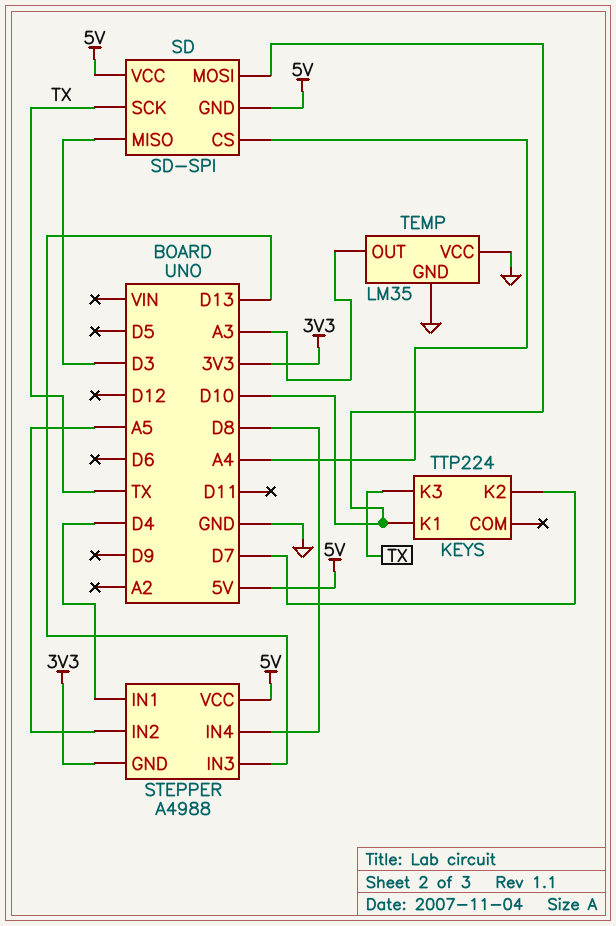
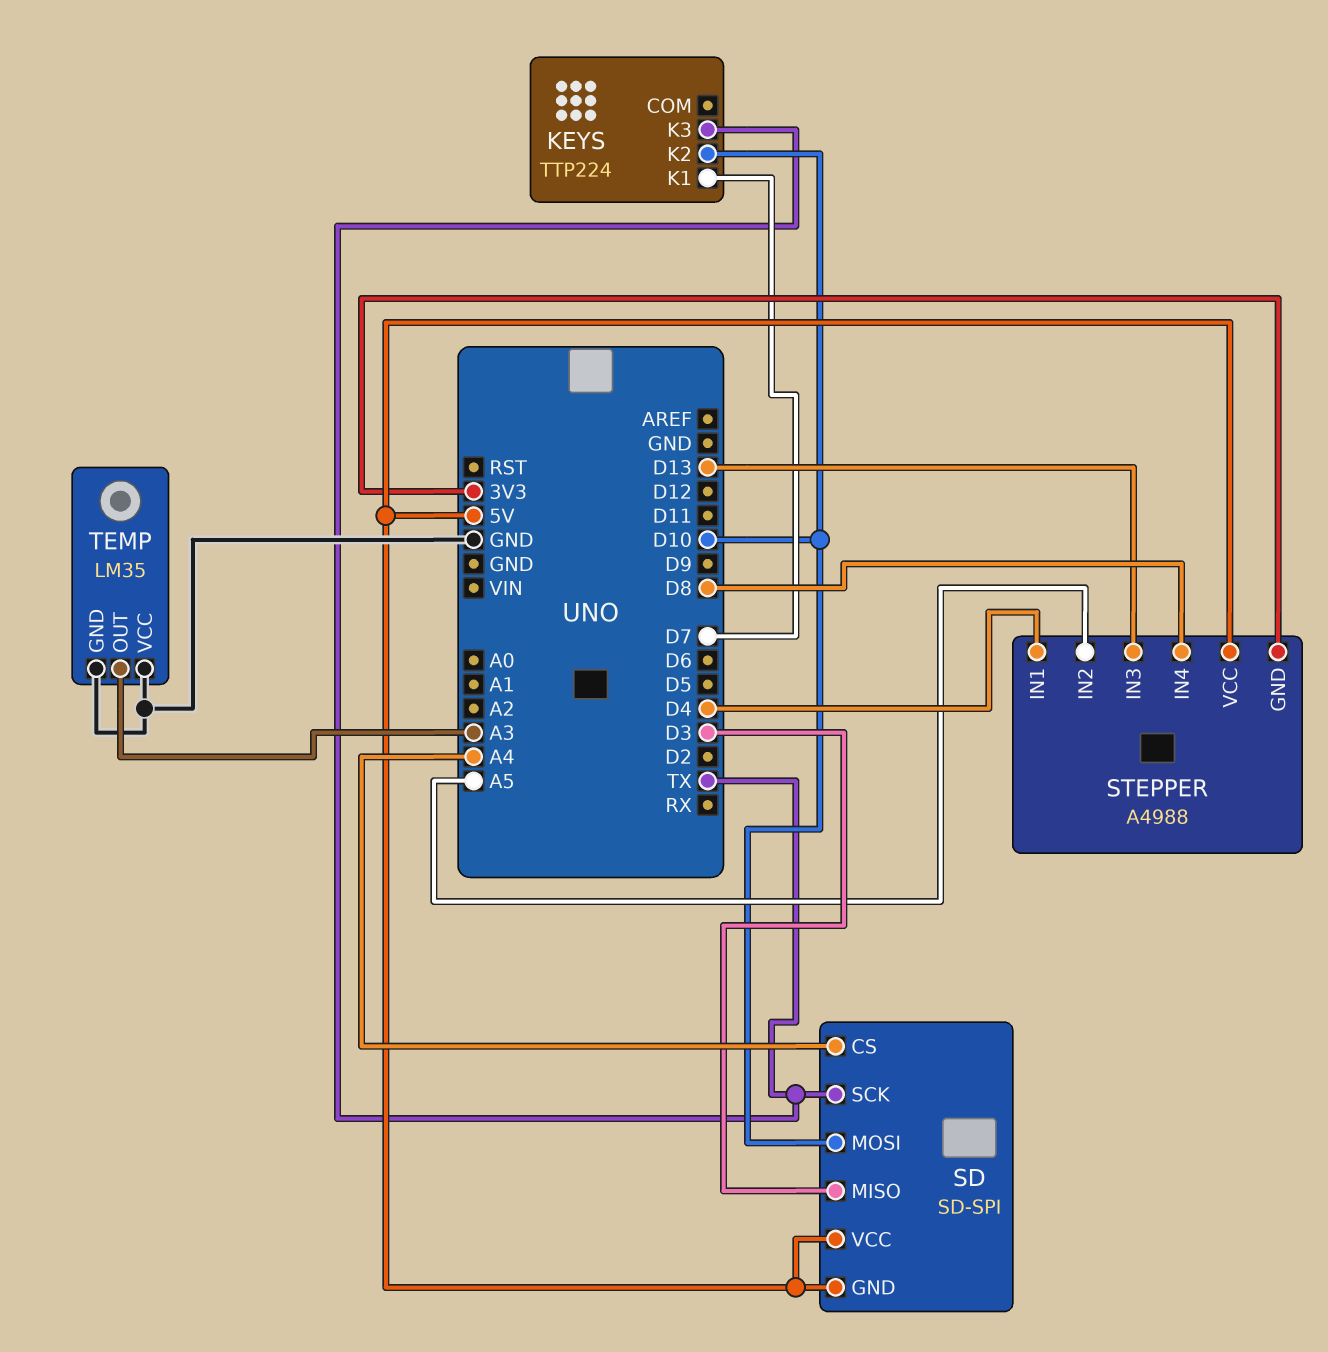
KEYS pin K1: D10 -> D7
KEYS pin K2: D7 -> D10

